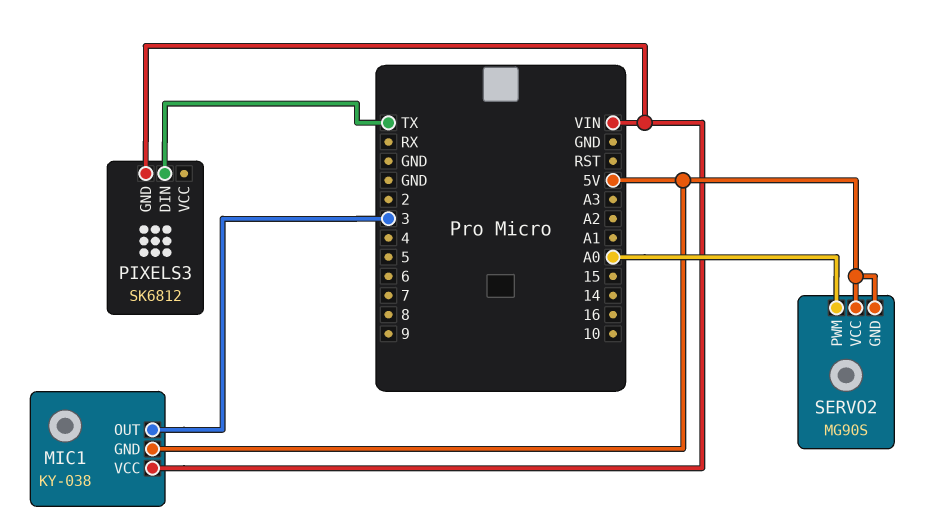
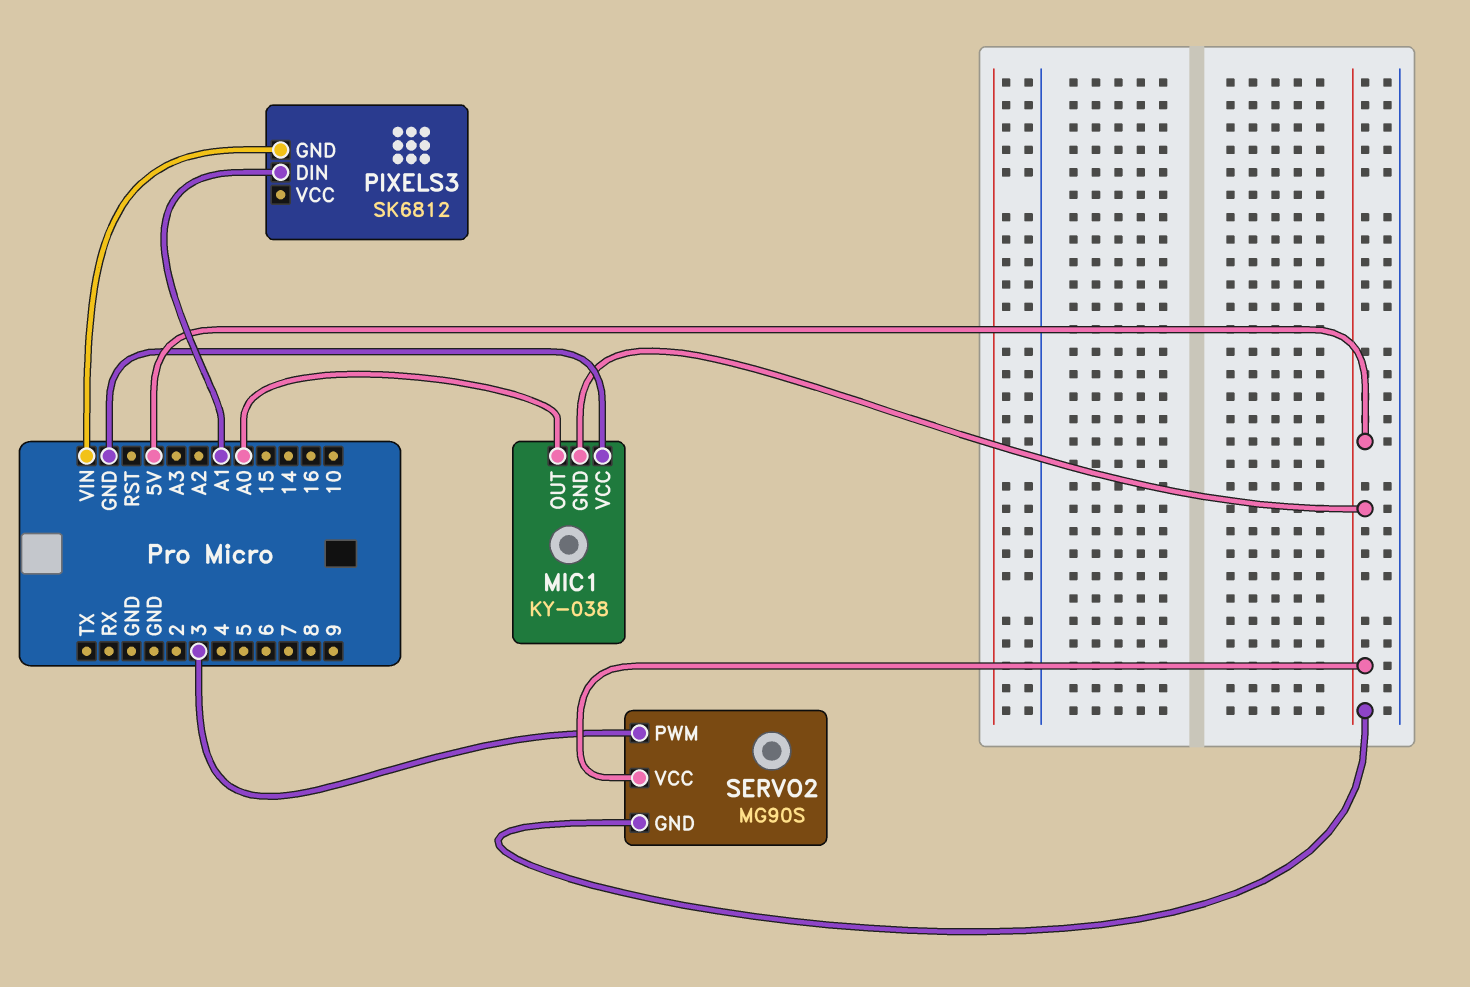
MIC1 pin OUT: 3 -> A0
MIC1 pin VCC: VIN -> GND
PIXELS3 pin DIN: TX -> A1
SERVO2 pin PWM: A0 -> 3

